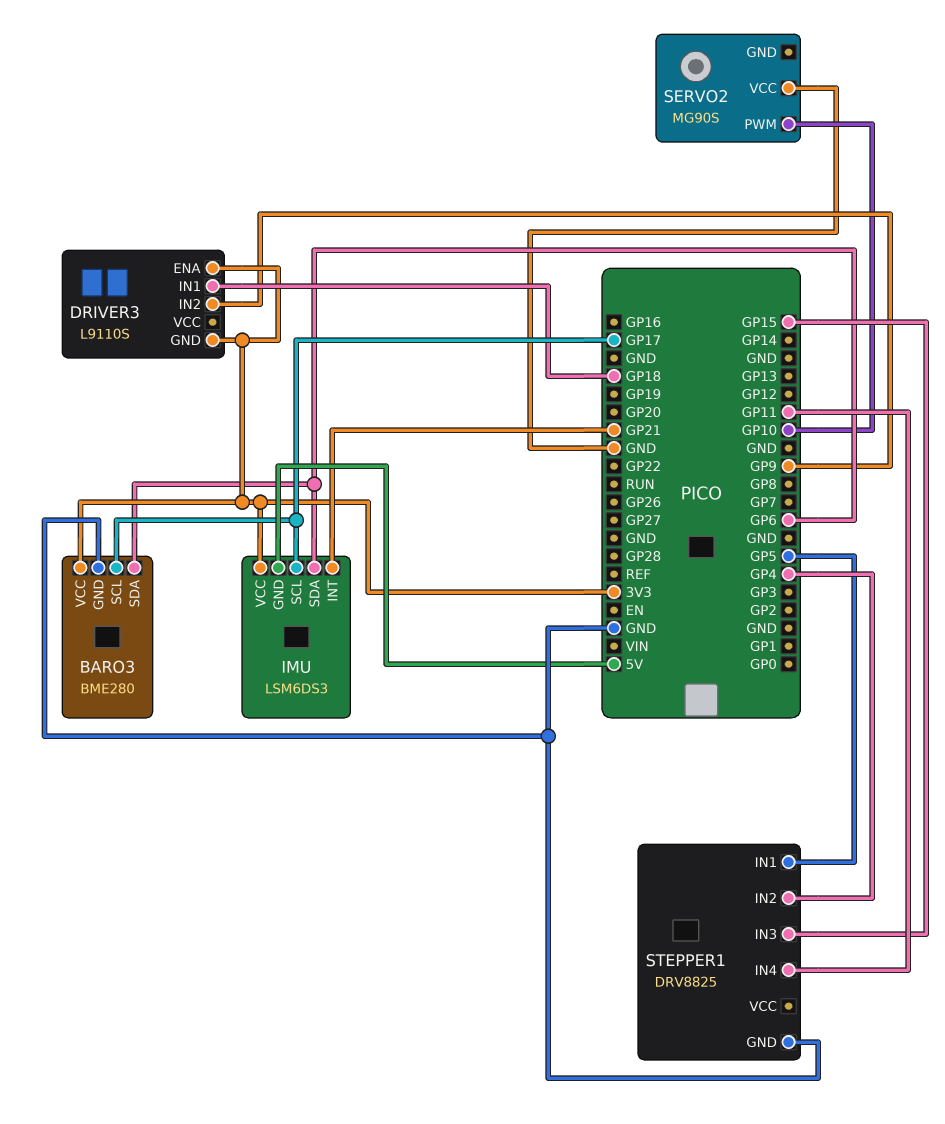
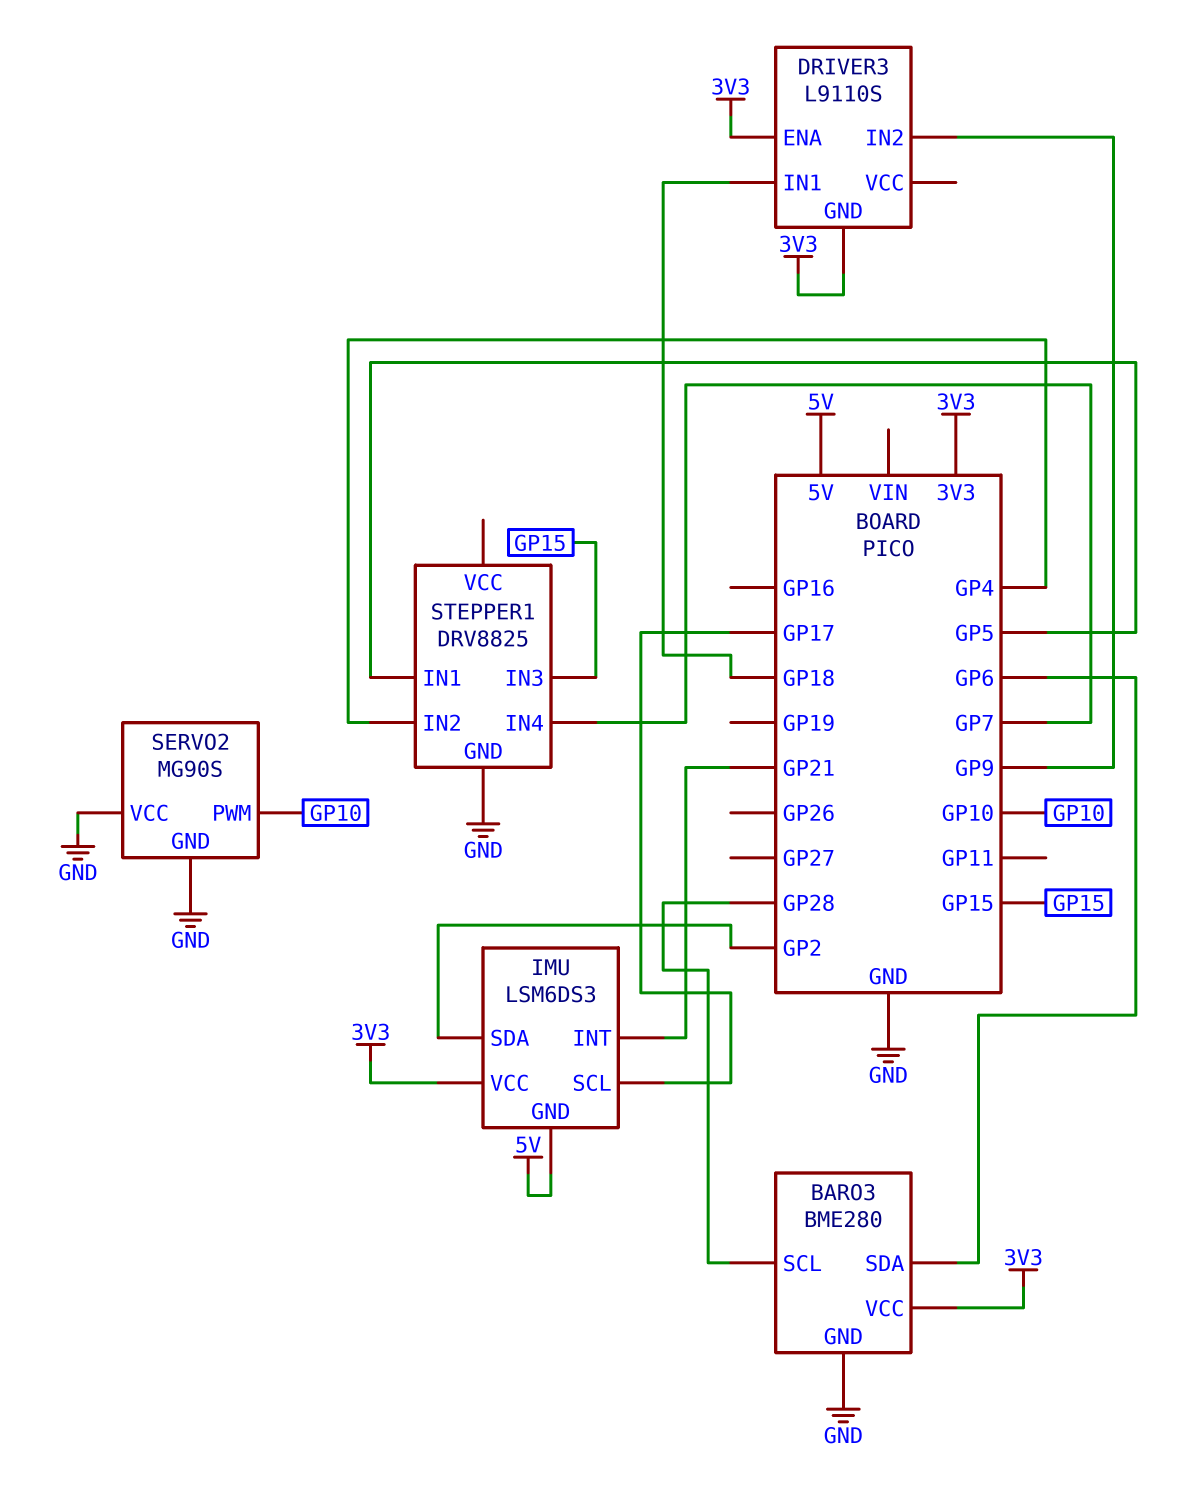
BARO3 pin SCL: GP17 -> GP28
IMU pin SDA: GP6 -> GP2
SERVO2 pin GND: none -> GND
STEPPER1 pin IN4: GP11 -> GP7

